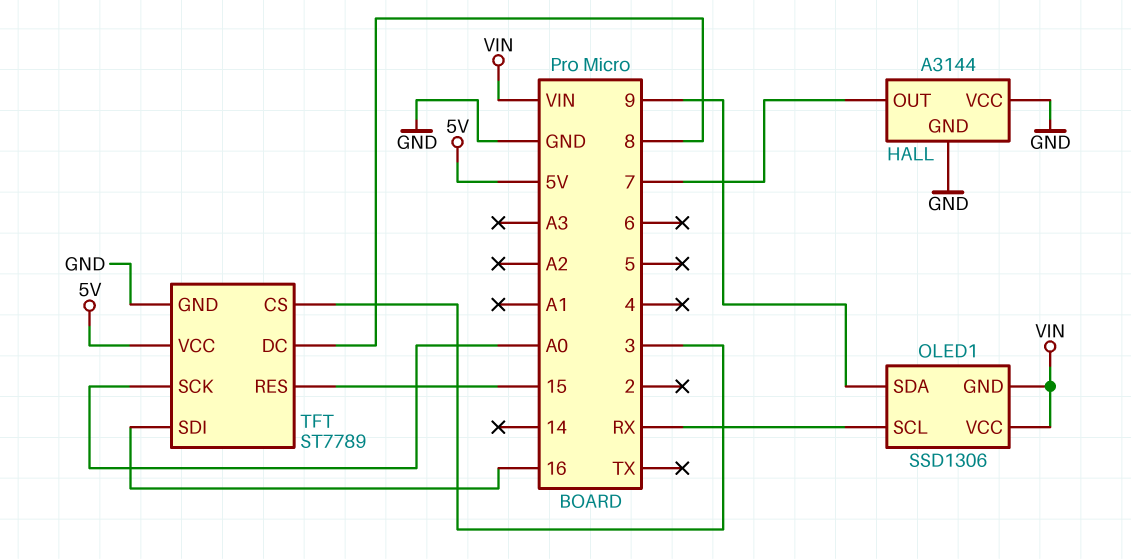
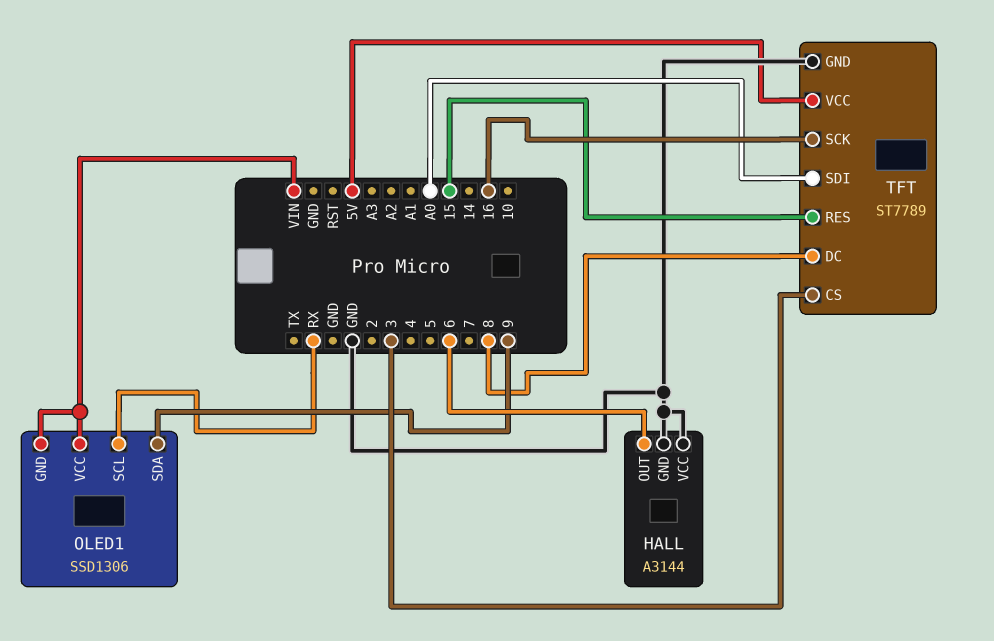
HALL pin OUT: 7 -> 6
TFT pin SCK: A0 -> 16
TFT pin SDI: 16 -> A0

